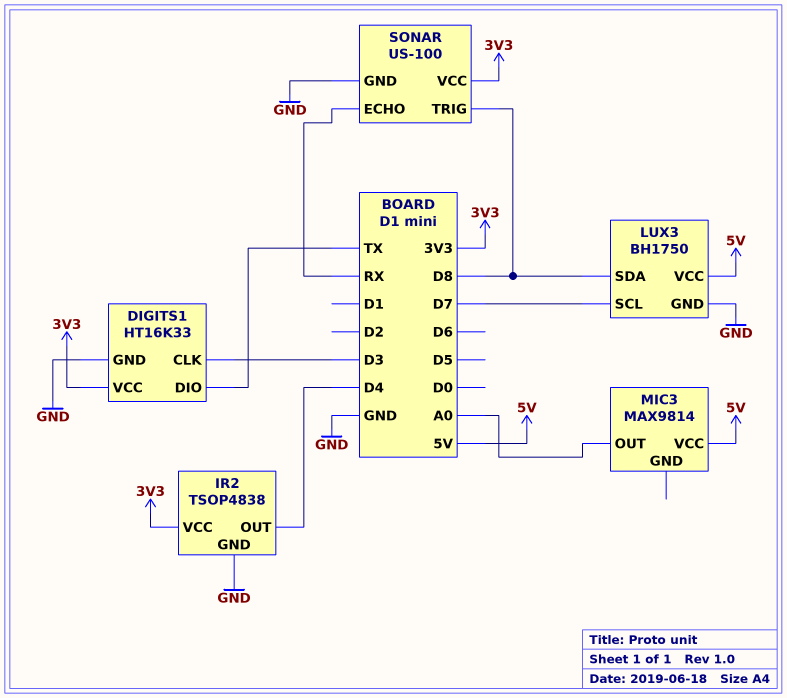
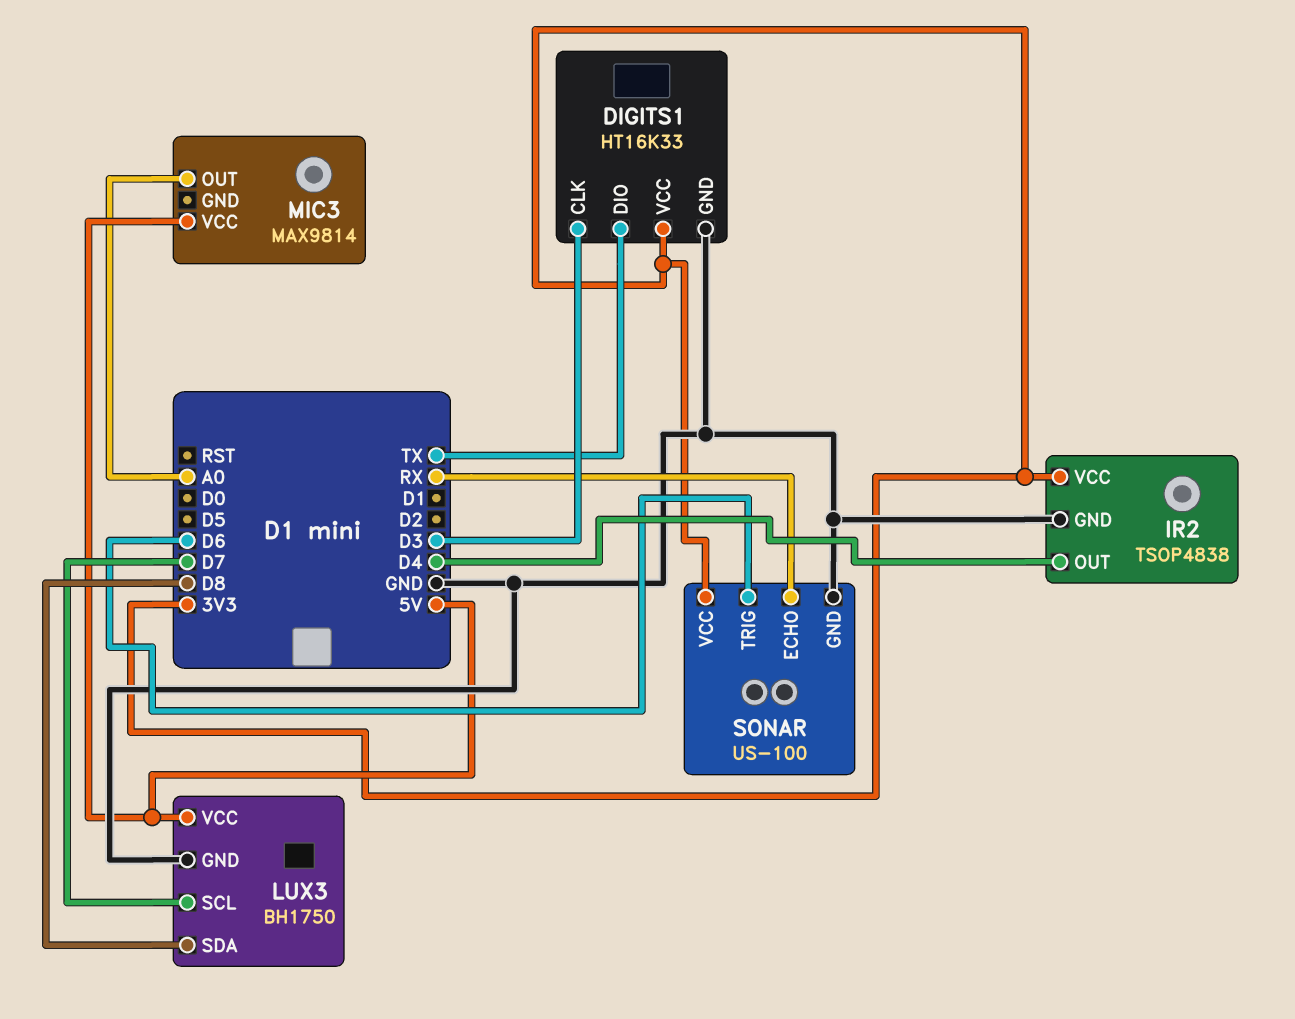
SONAR pin TRIG: D8 -> D6

